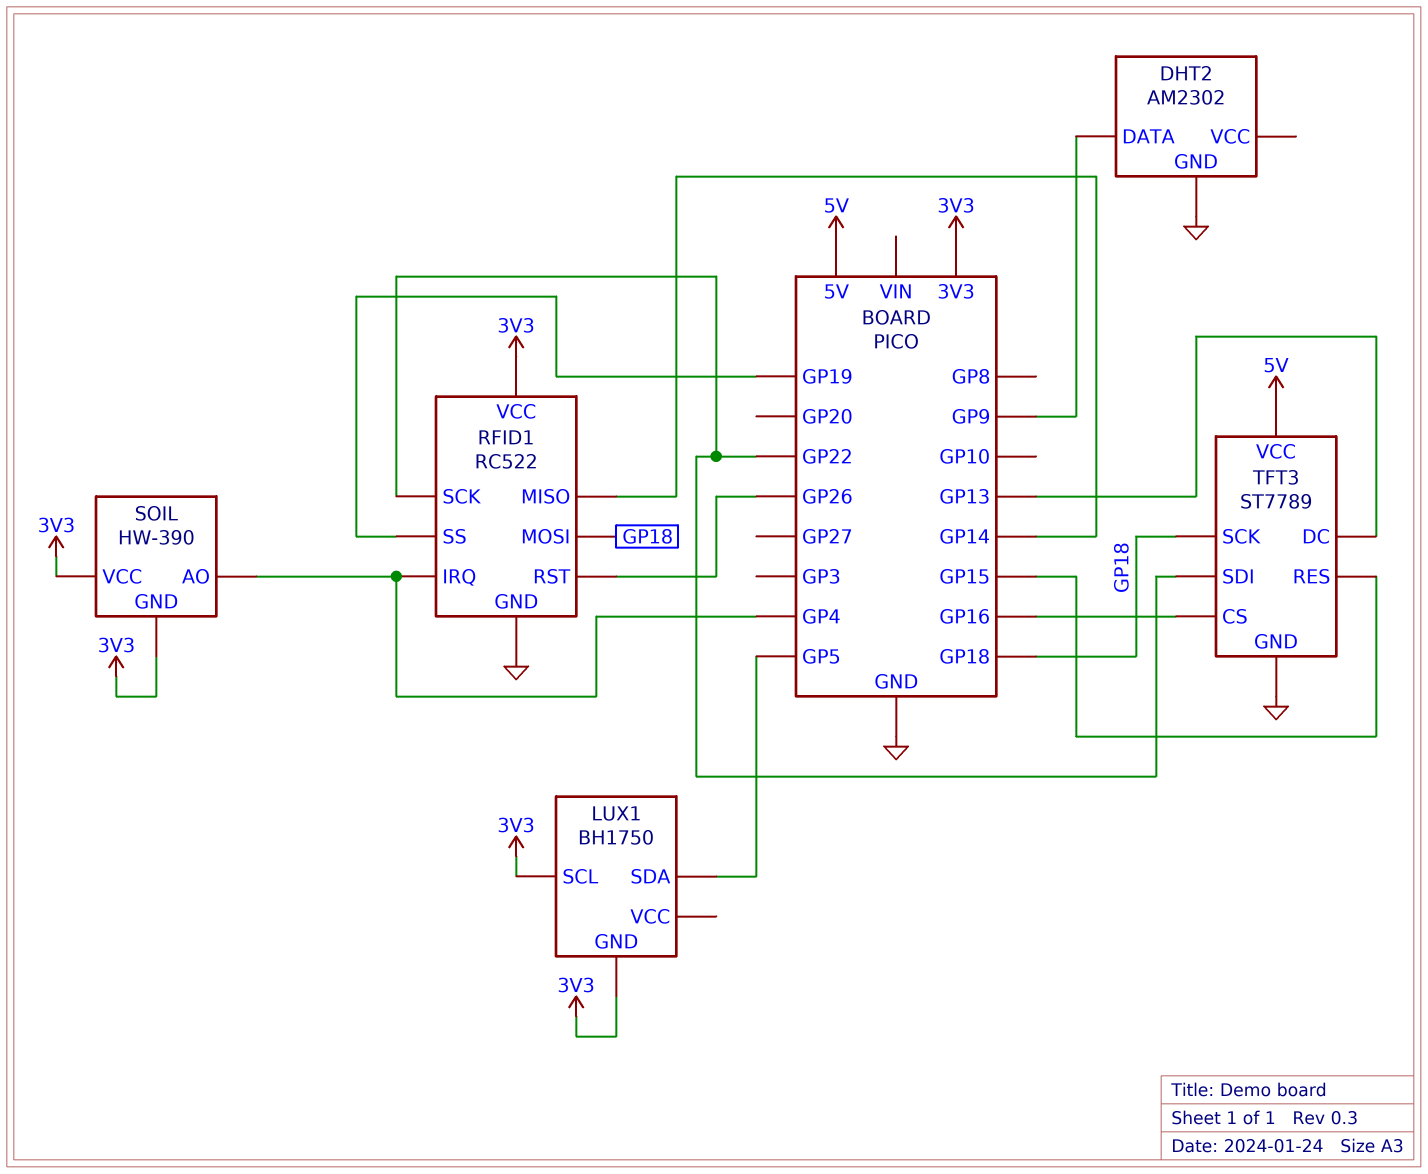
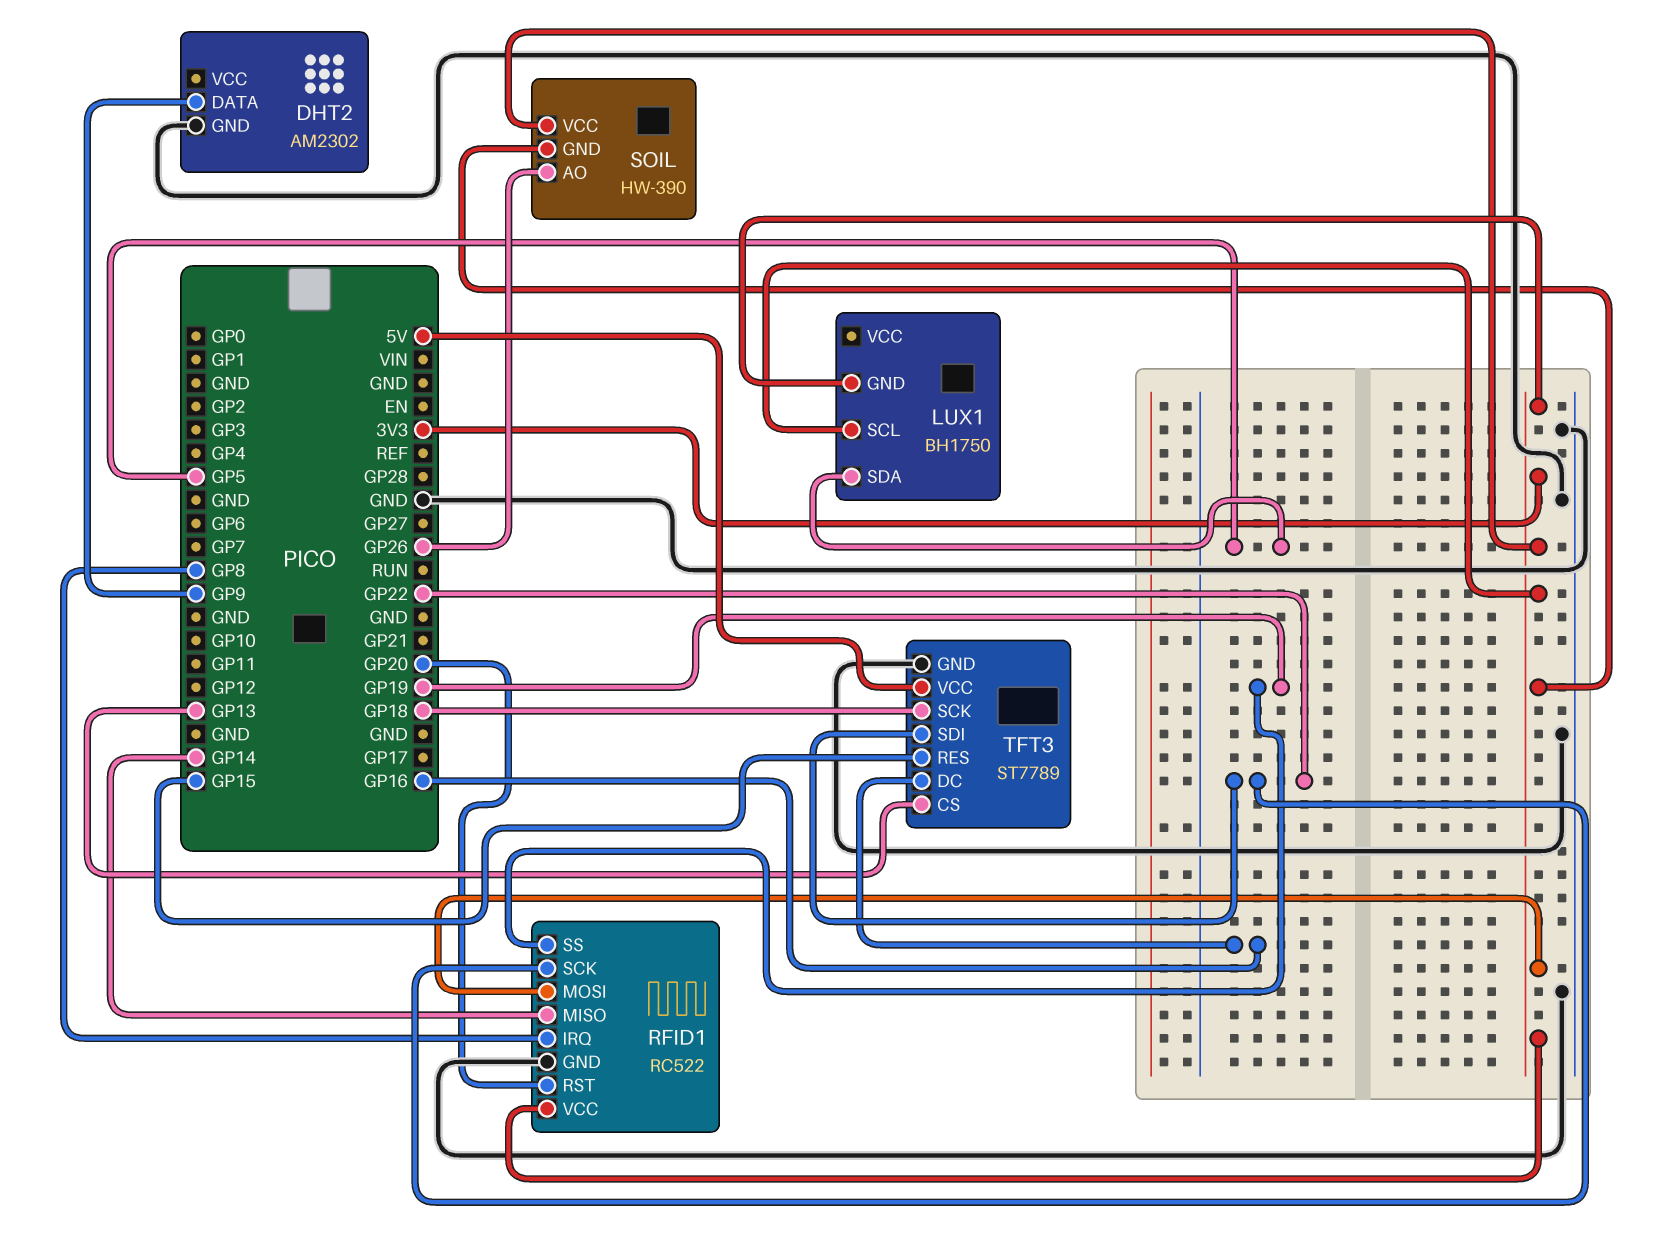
RFID1 pin IRQ: GP4 -> GP8
RFID1 pin MOSI: GP18 -> 3V3
RFID1 pin RST: GP26 -> GP20
SOIL pin AO: GP4 -> GP26
TFT3 pin CS: GP16 -> GP13
TFT3 pin DC: GP13 -> GP16

